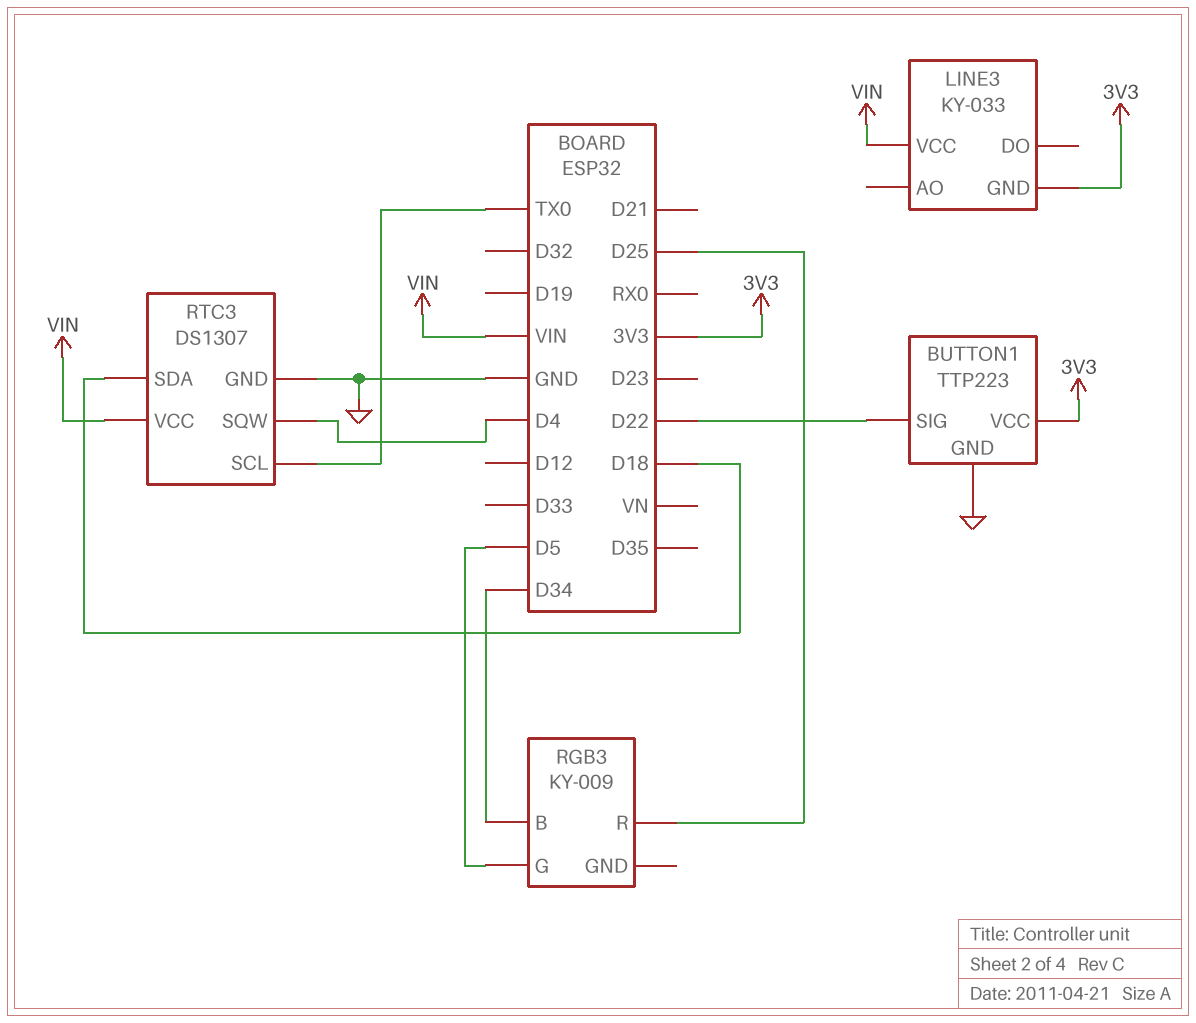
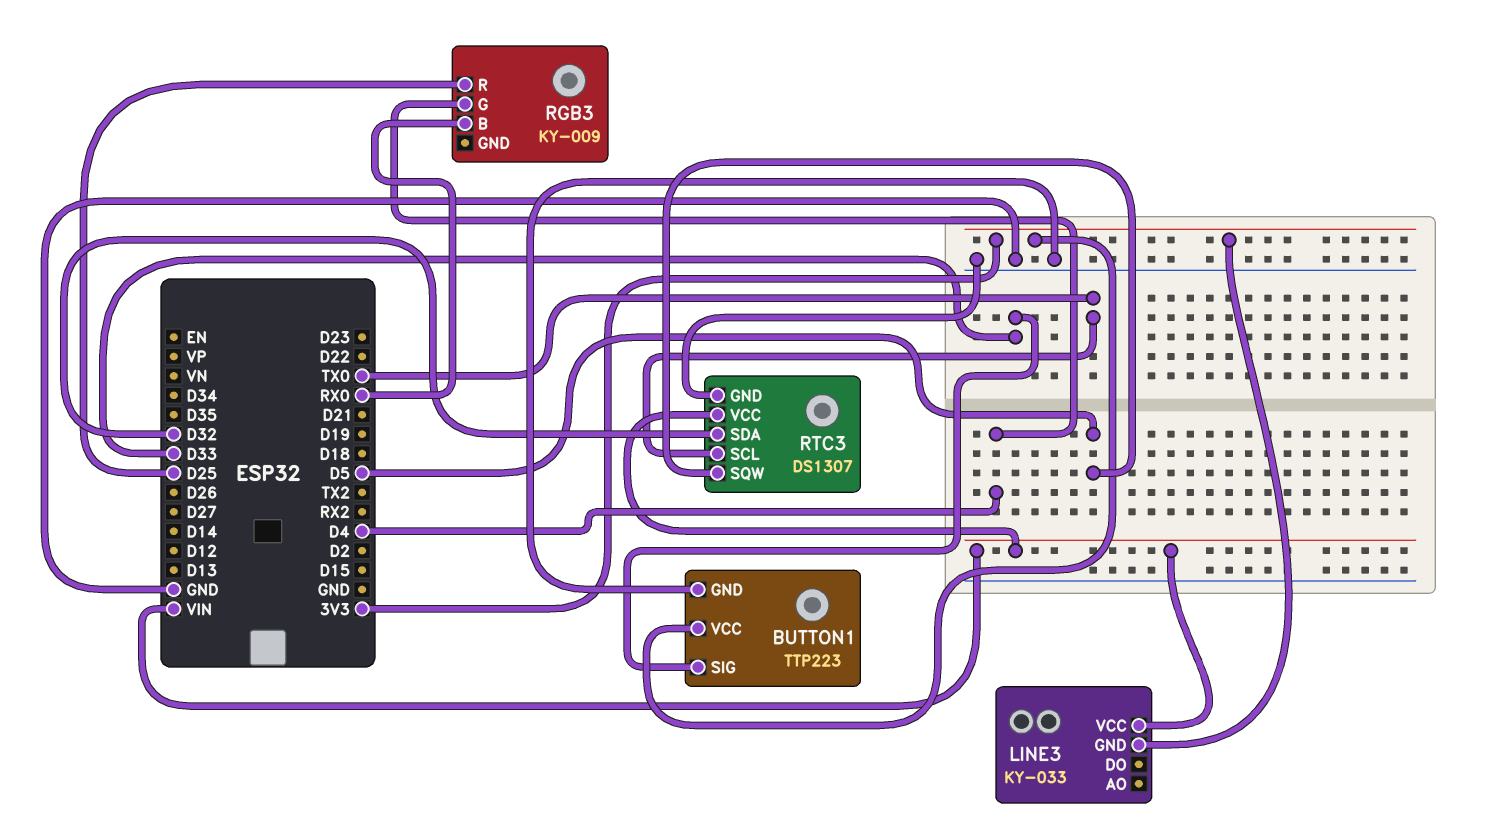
BUTTON1 pin SIG: D22 -> D33
RGB3 pin B: D34 -> RX0
RGB3 pin G: D5 -> D4
RTC3 pin SDA: D18 -> D32
RTC3 pin SQW: D4 -> D5

